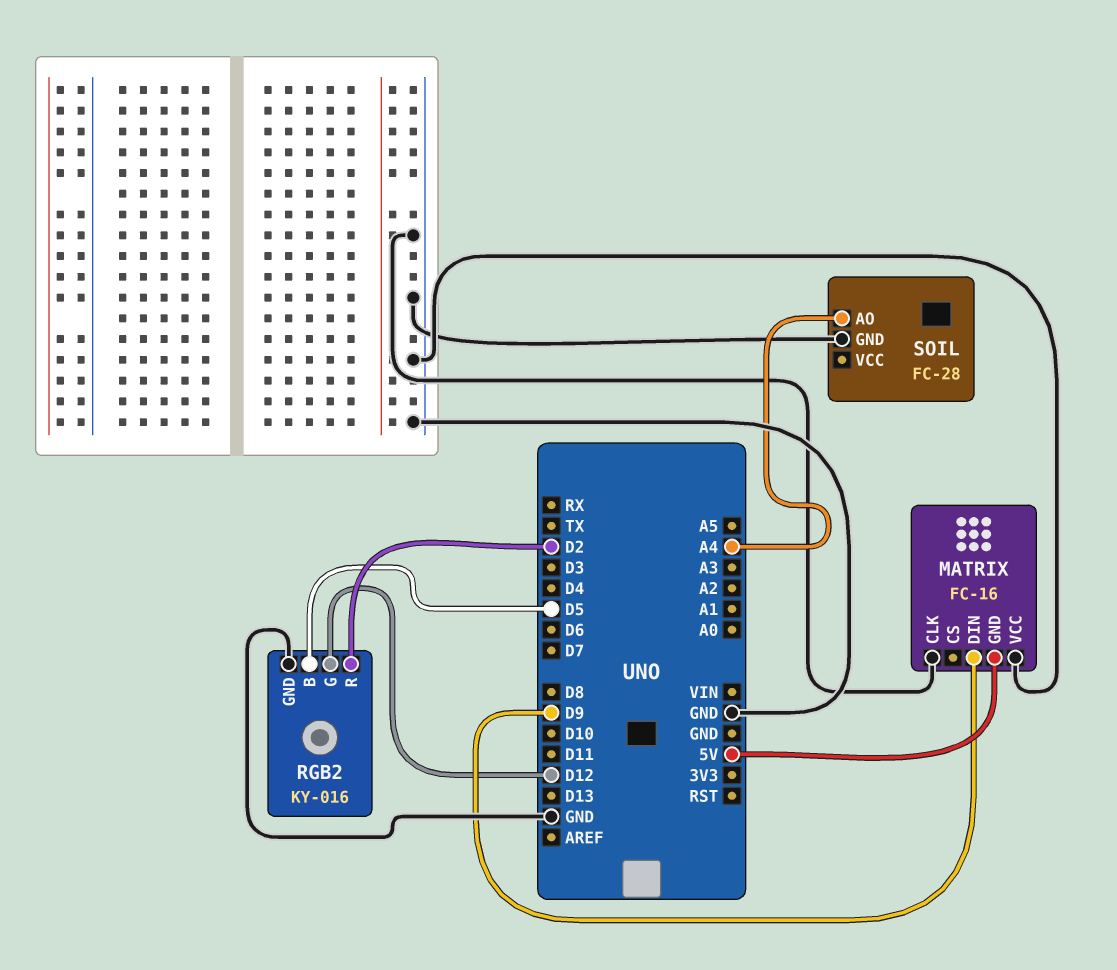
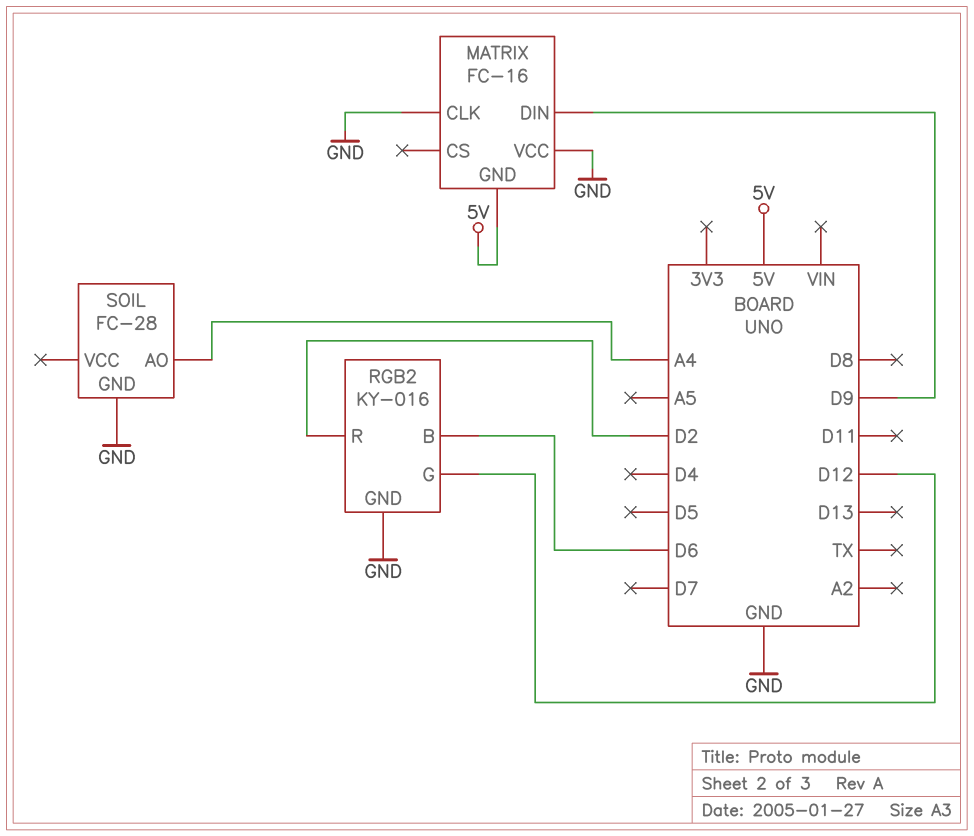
RGB2 pin B: D5 -> D6

